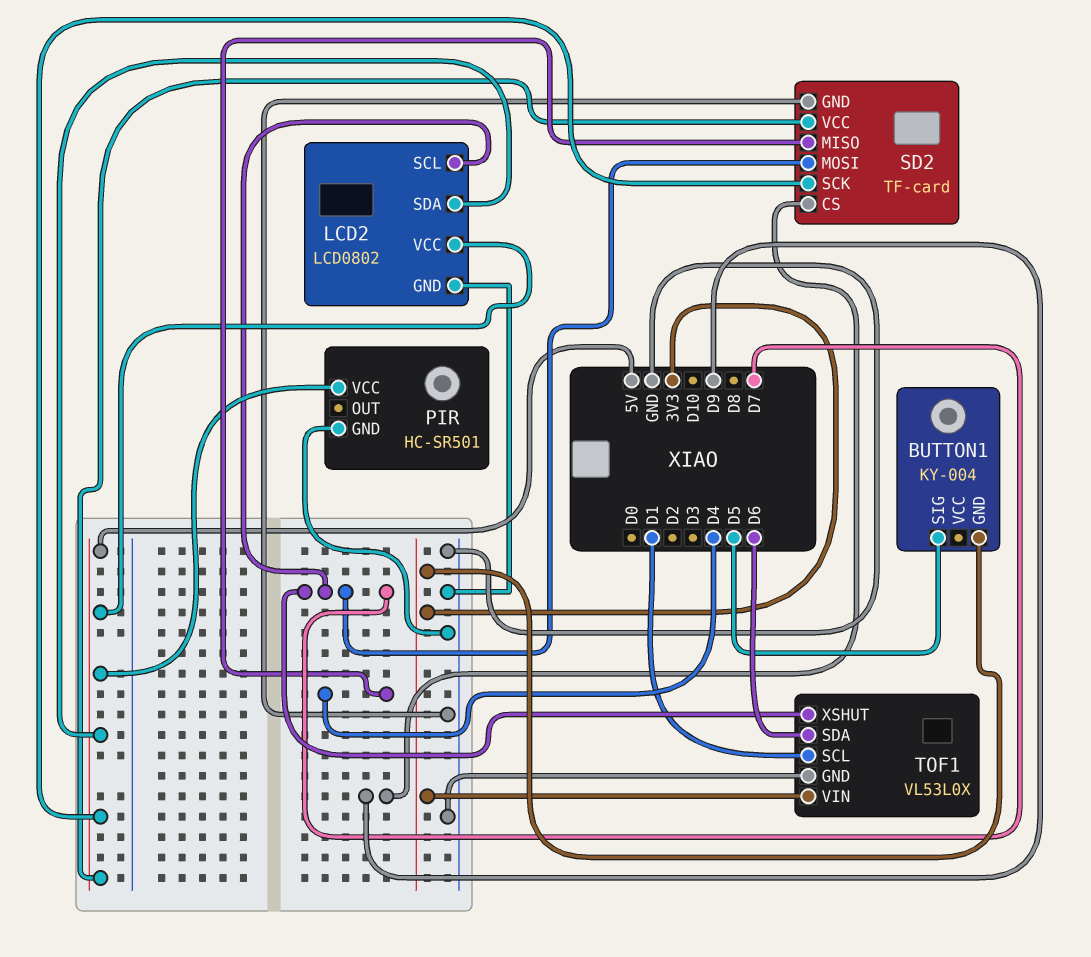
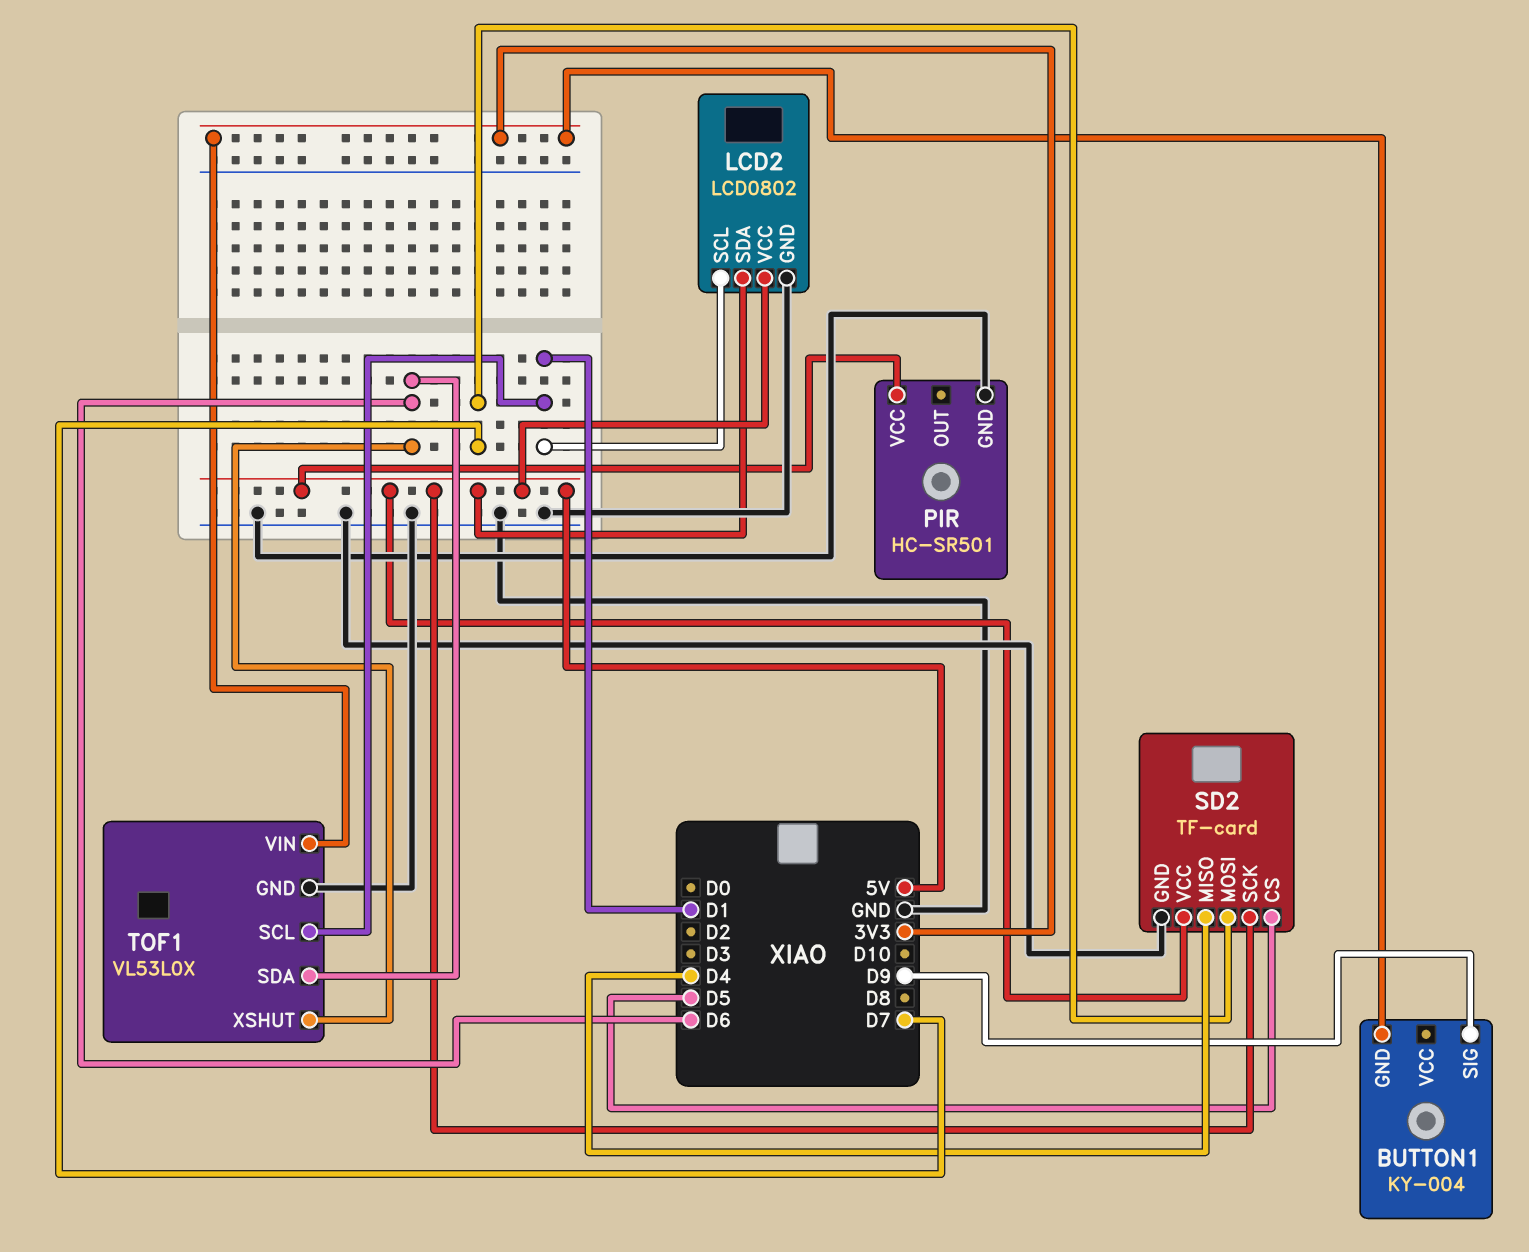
BUTTON1 pin SIG: D5 -> D9
LCD2 pin SCL: D7 -> D1
SD2 pin CS: D9 -> D5
TOF1 pin XSHUT: D7 -> D6

